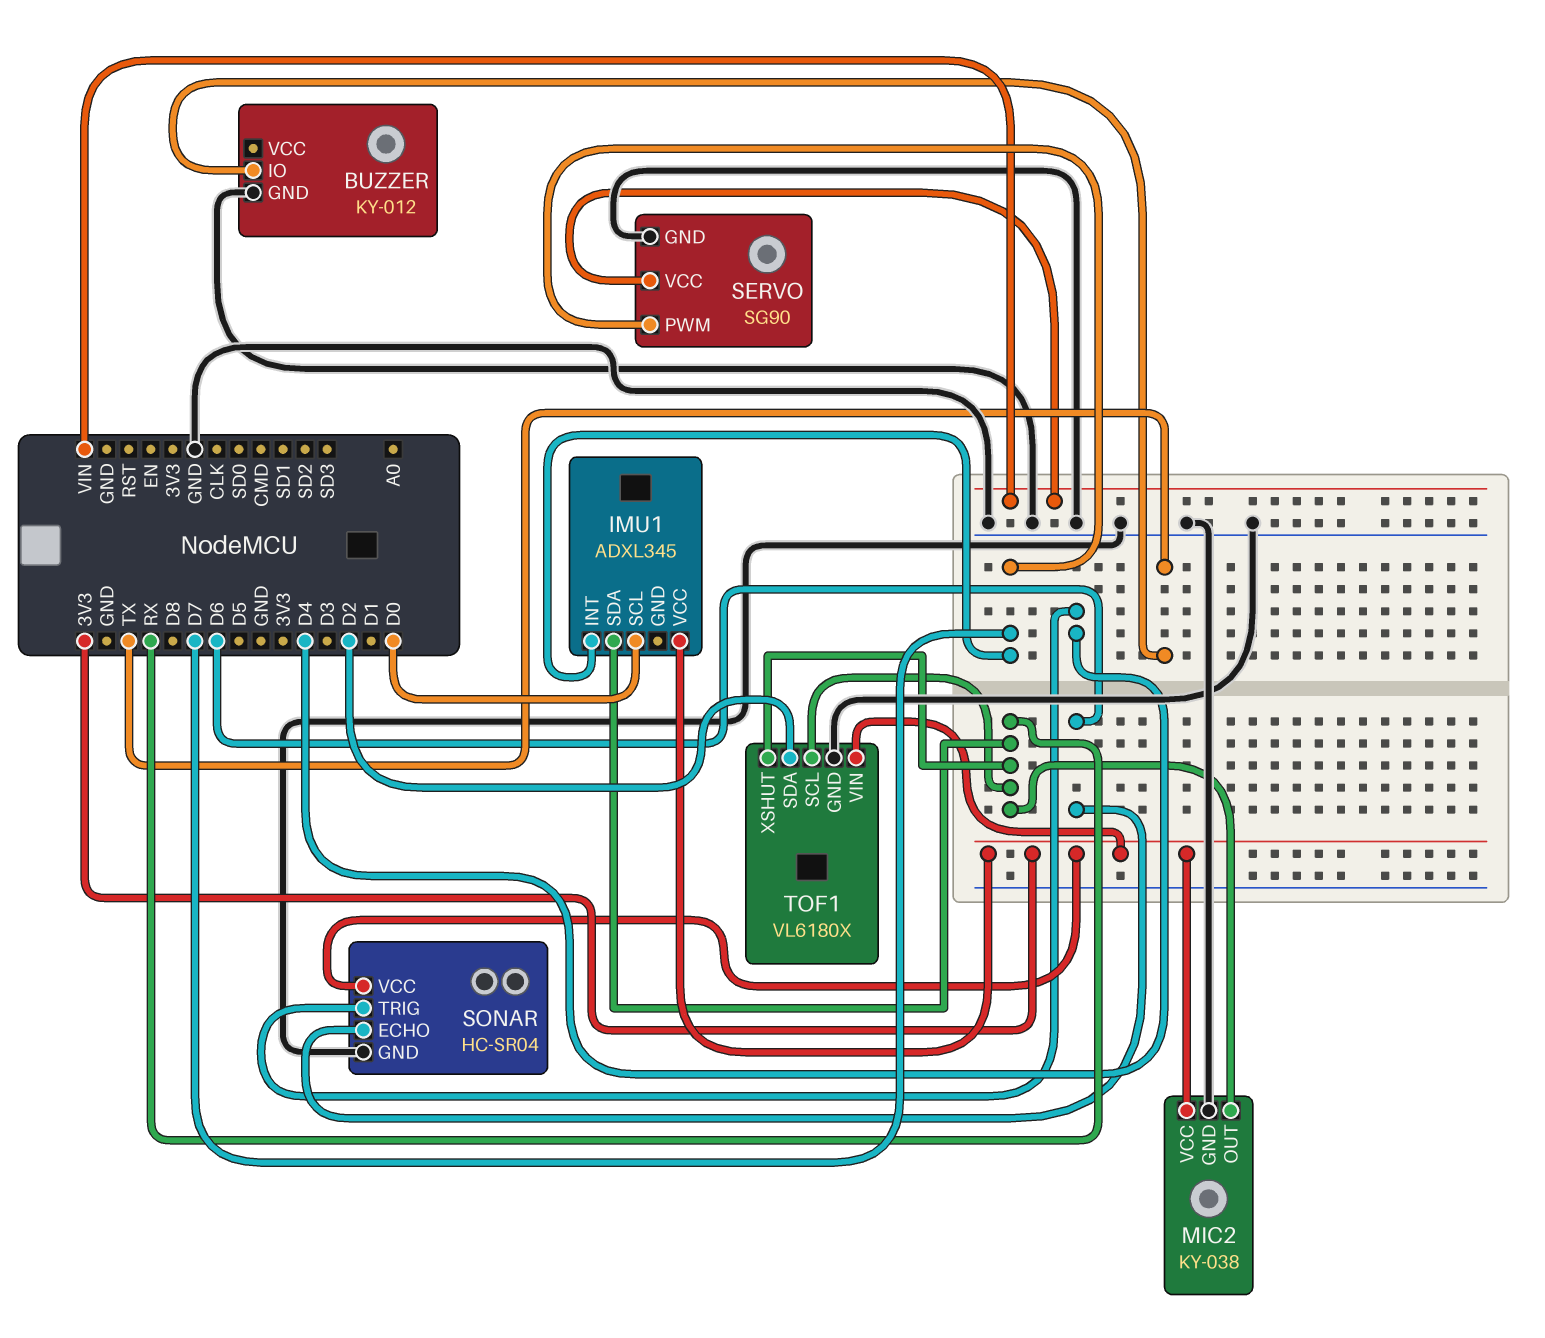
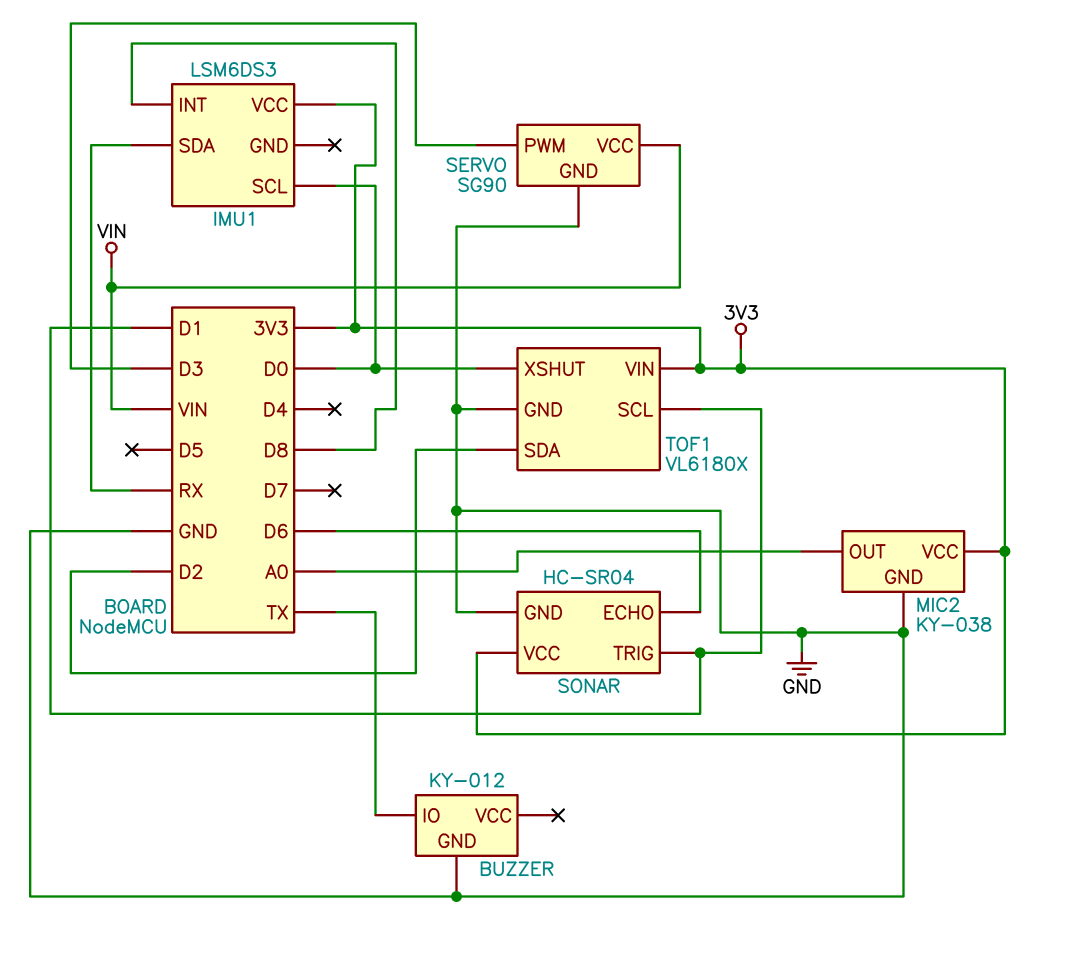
IMU1: ADXL345 -> LSM6DS3
IMU1 pin INT: D7 -> D8
MIC2 pin OUT: RX -> A0
SERVO pin PWM: D7 -> D3
SONAR pin TRIG: D4 -> D1
TOF1 pin SCL: RX -> D1
TOF1 pin XSHUT: RX -> D0

